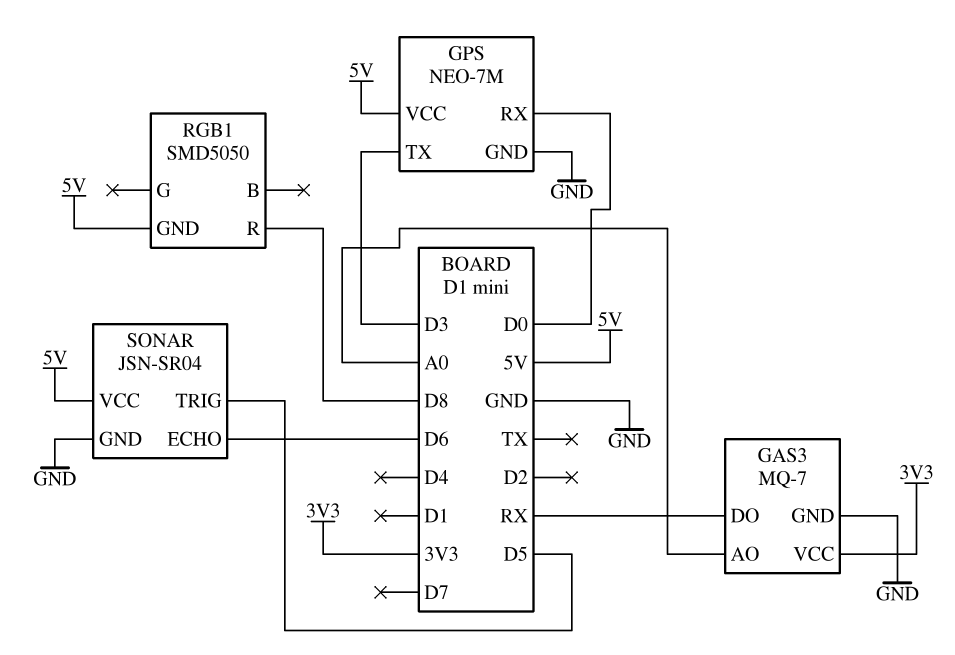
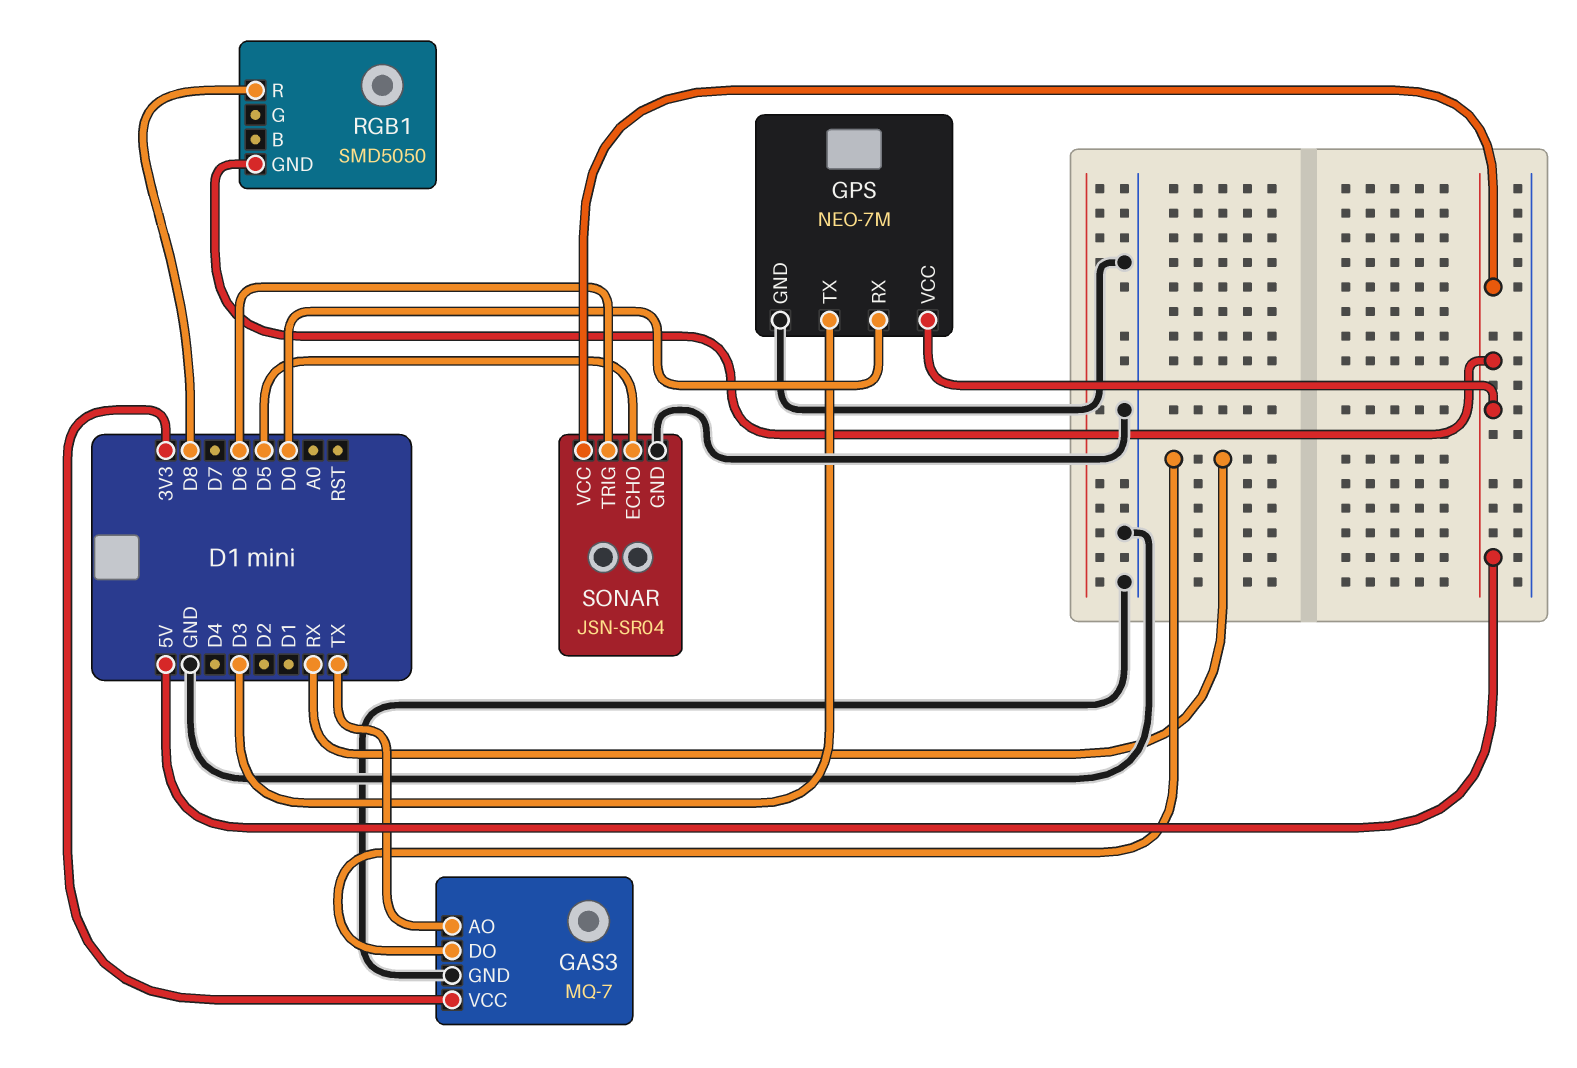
GAS3 pin AO: A0 -> TX
SONAR pin ECHO: D6 -> D5
SONAR pin TRIG: D5 -> D6

